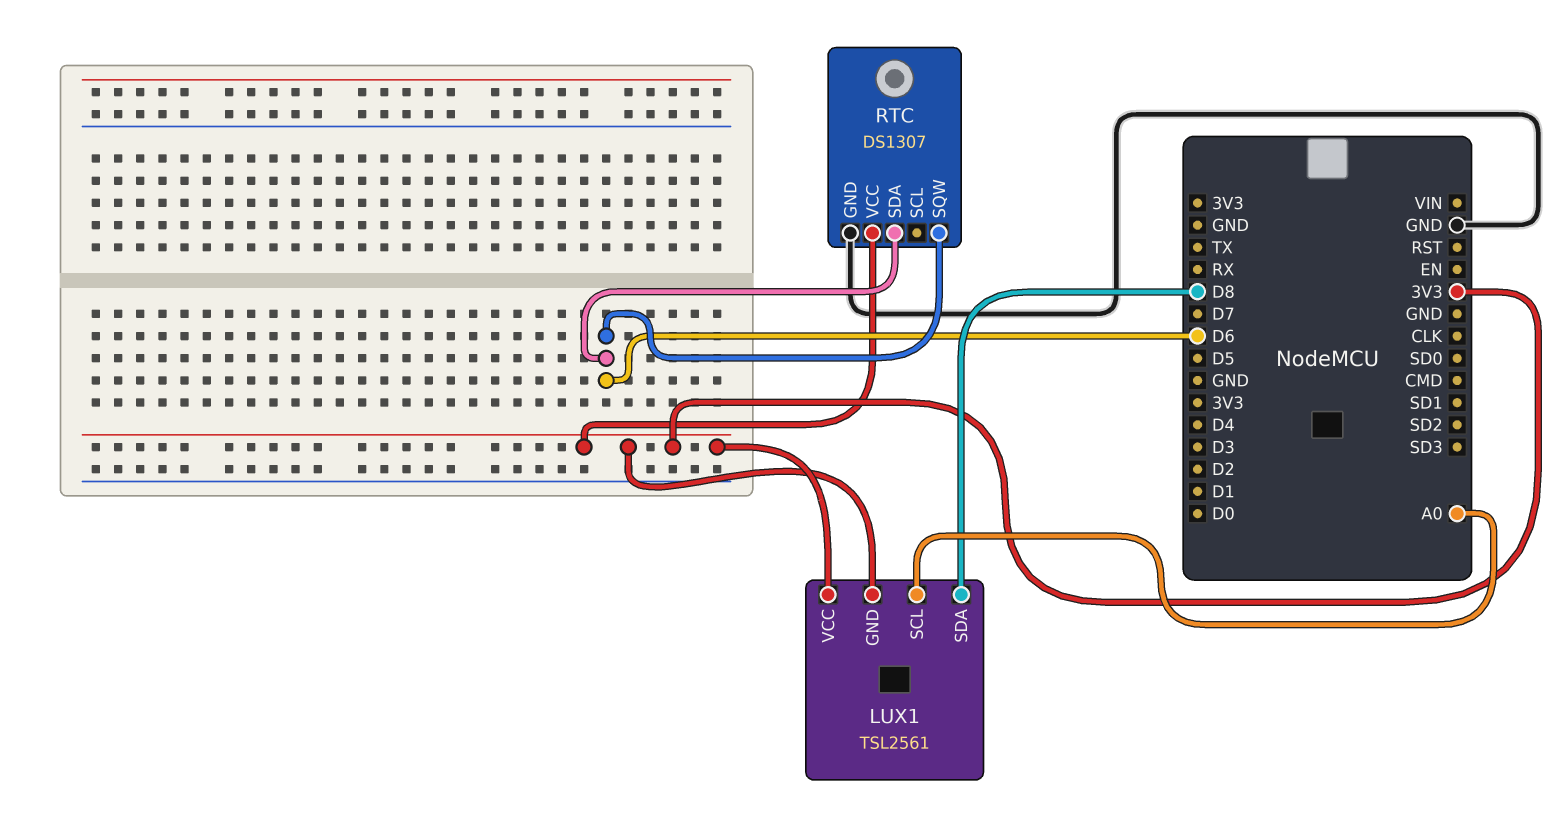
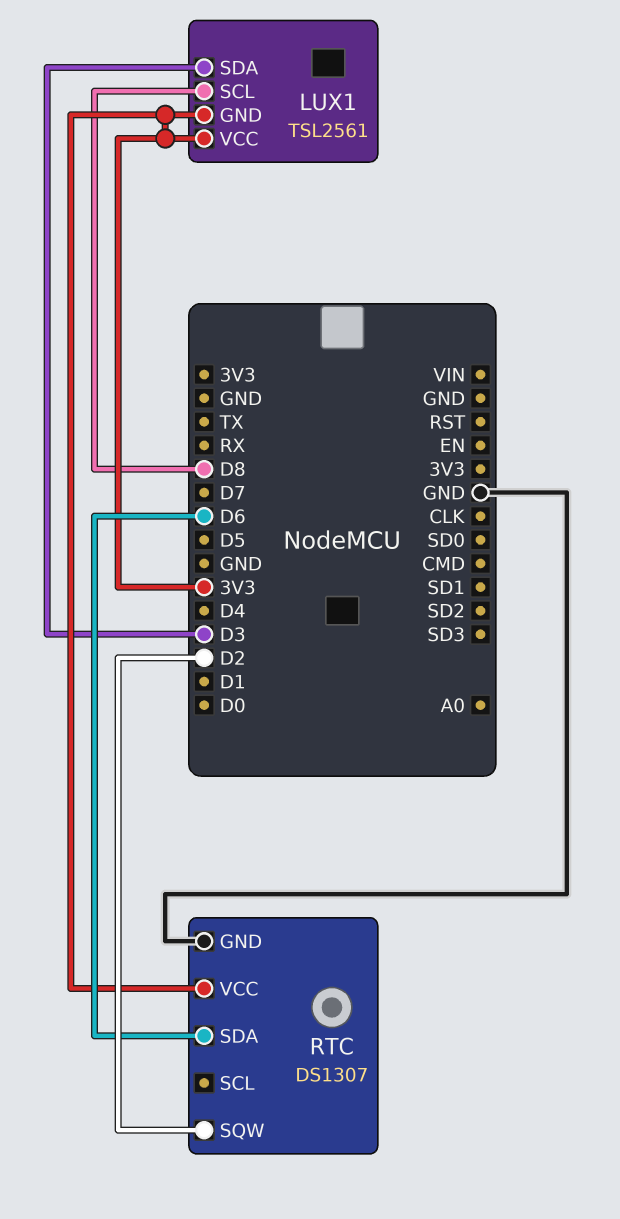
LUX1 pin SCL: A0 -> D8
LUX1 pin SDA: D8 -> D3
RTC pin SQW: D6 -> D2

